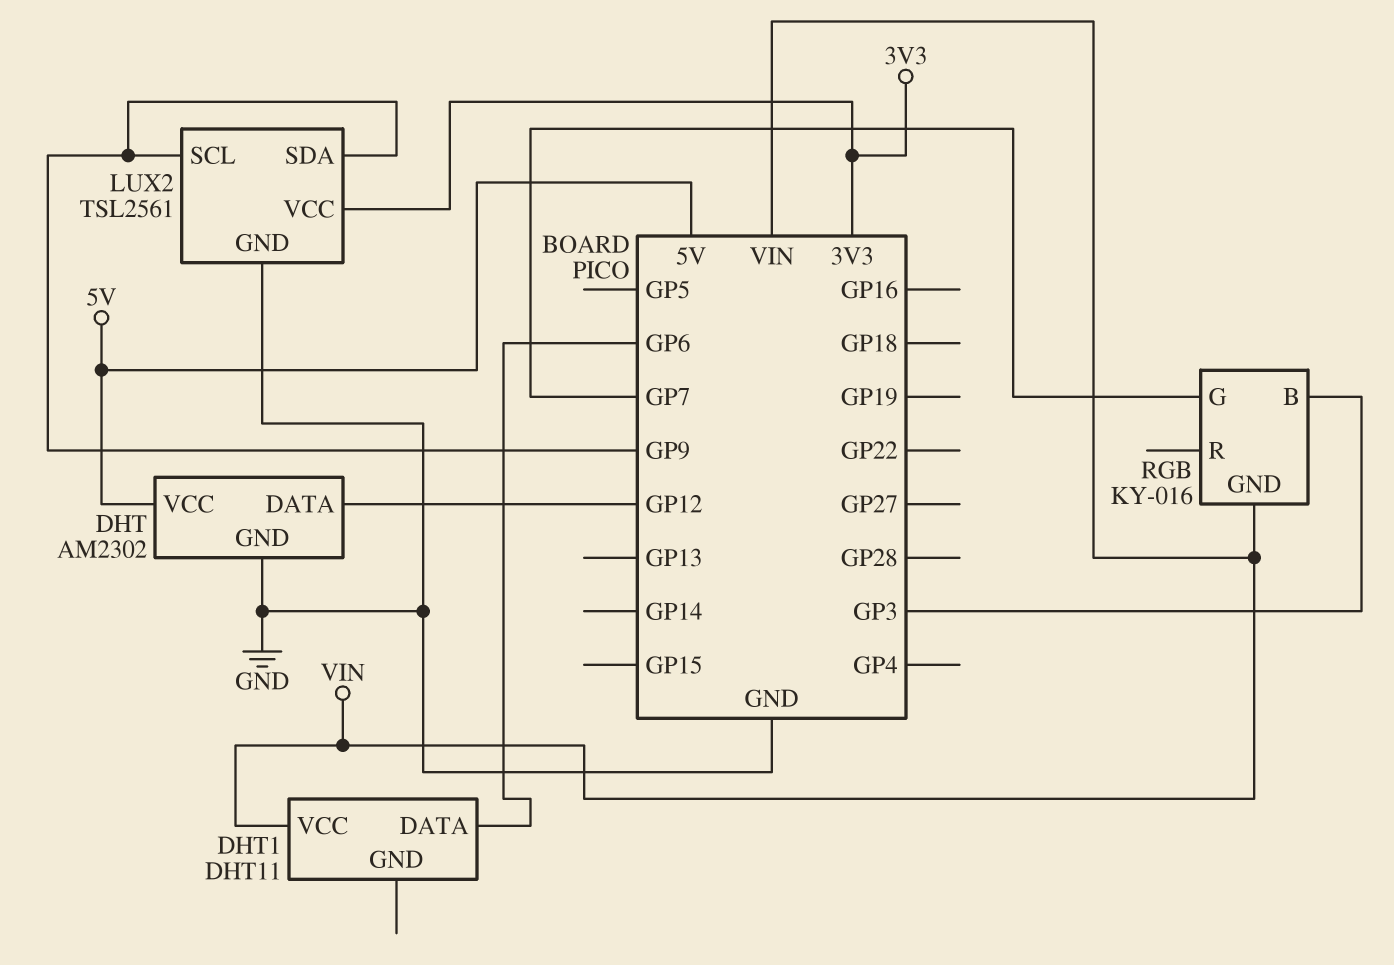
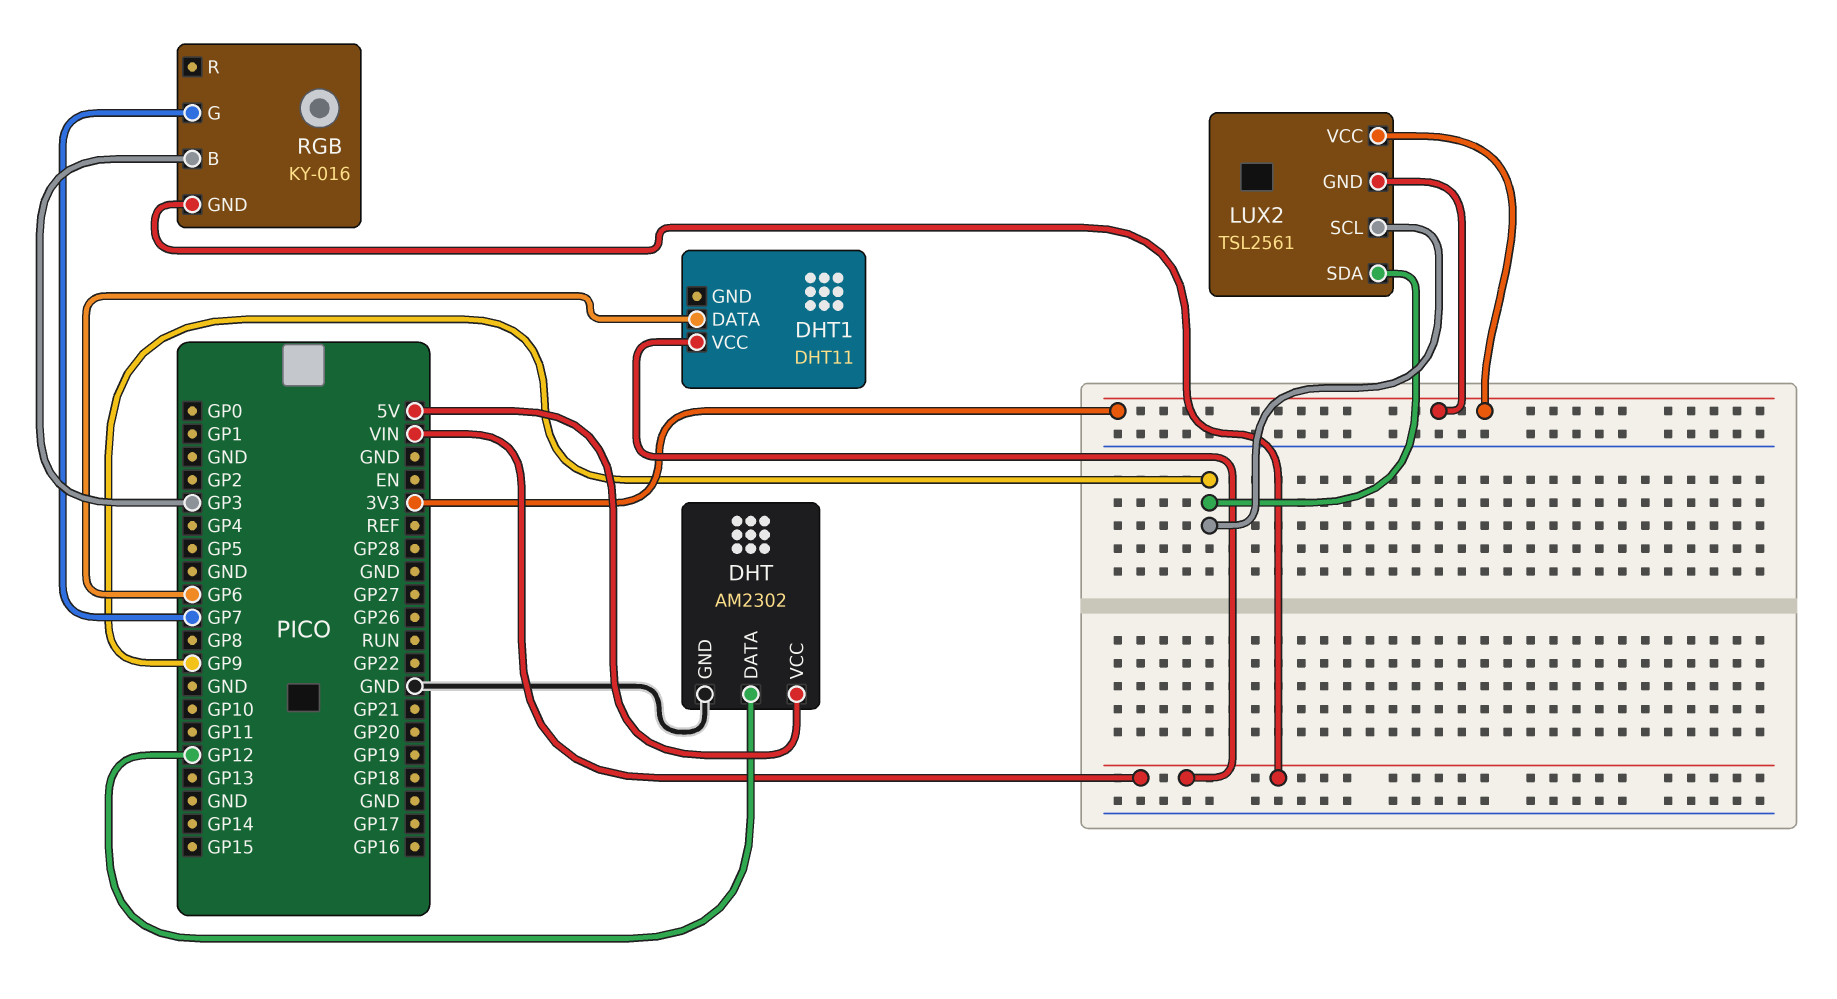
LUX2 pin GND: GND -> 3V3

